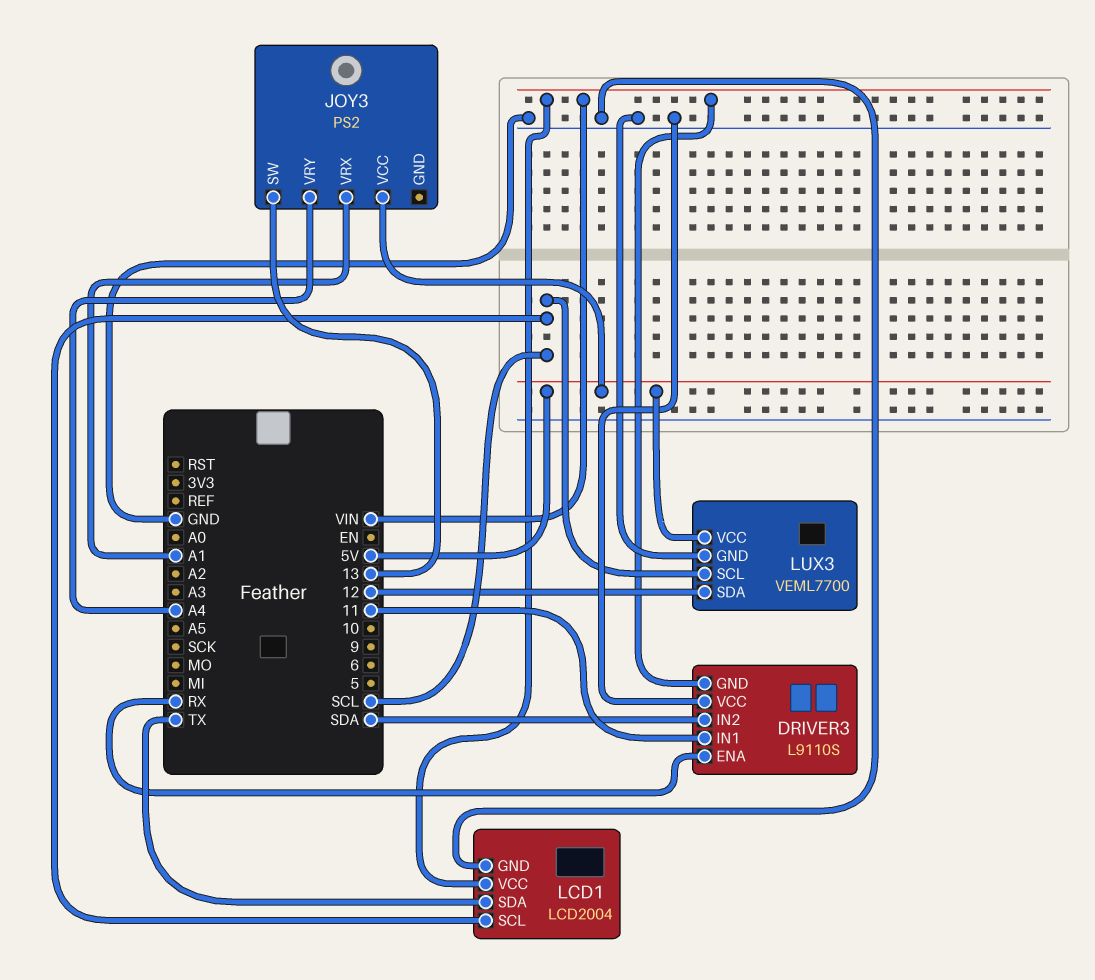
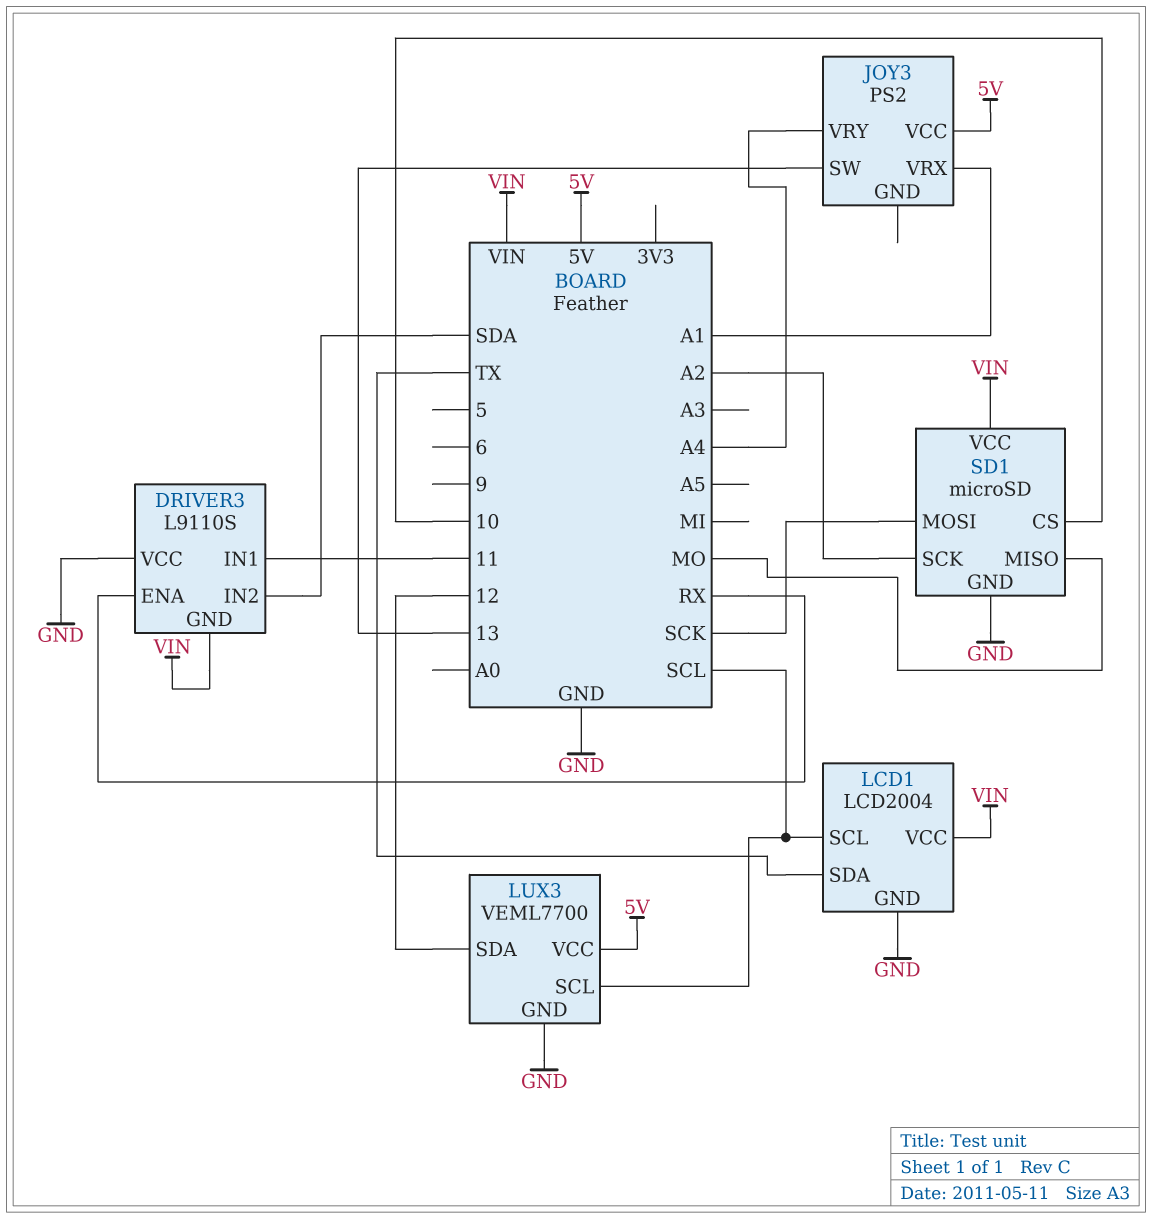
SD1: none -> microSD
SD1 pin CS: none -> 10
SD1 pin GND: none -> GND
SD1 pin MISO: none -> MO
SD1 pin MOSI: none -> SCK
SD1 pin SCK: none -> A2
SD1 pin VCC: none -> VIN

